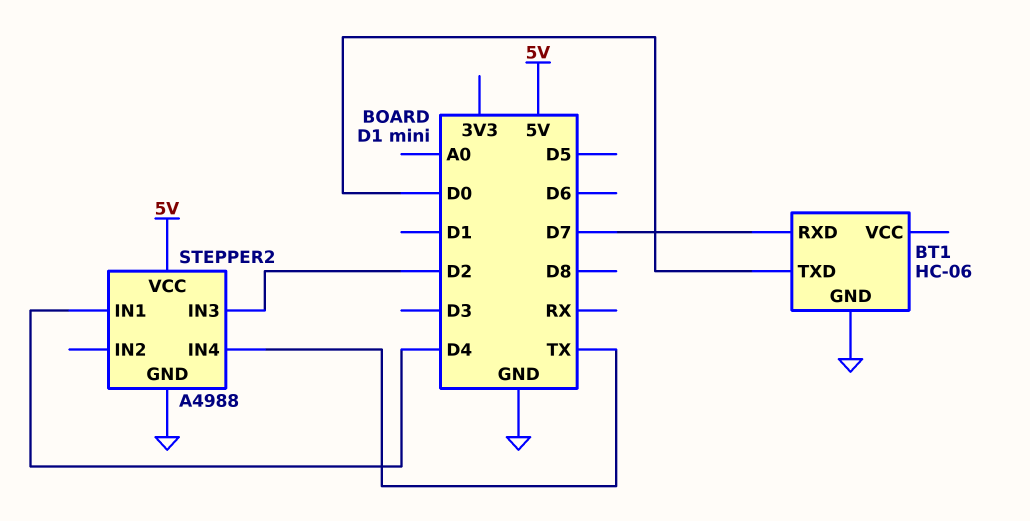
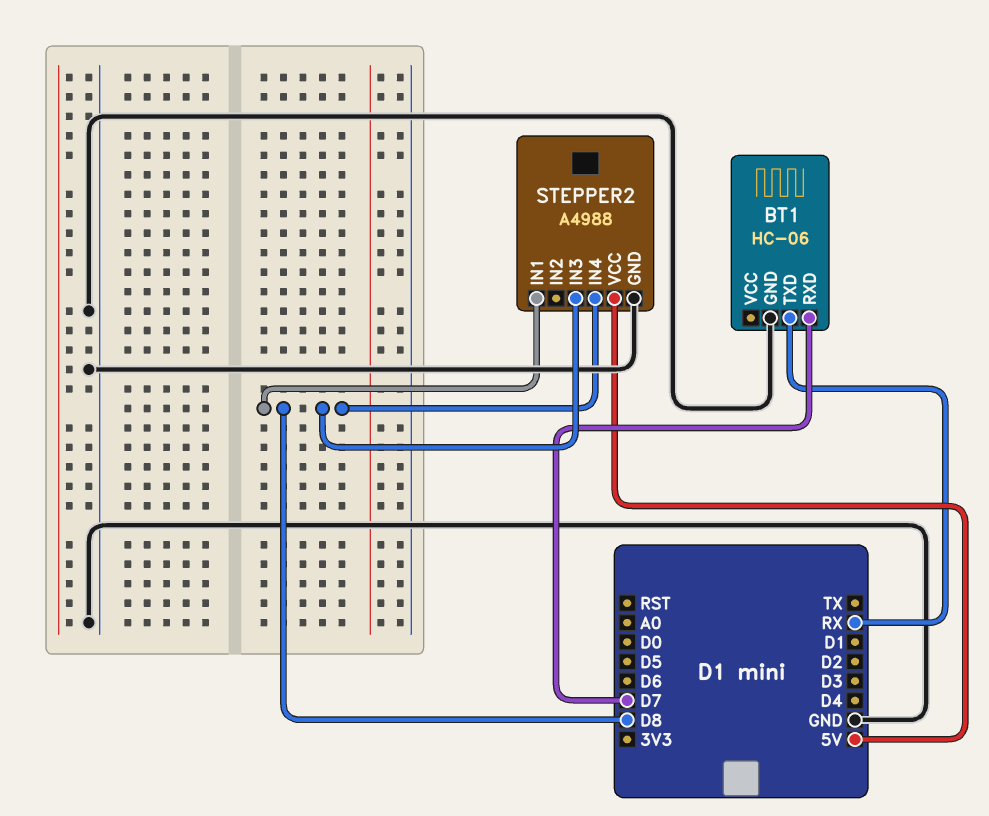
BT1 pin TXD: D0 -> RX
STEPPER2 pin IN1: D4 -> D8
STEPPER2 pin IN3: D2 -> D8
STEPPER2 pin IN4: TX -> D8

